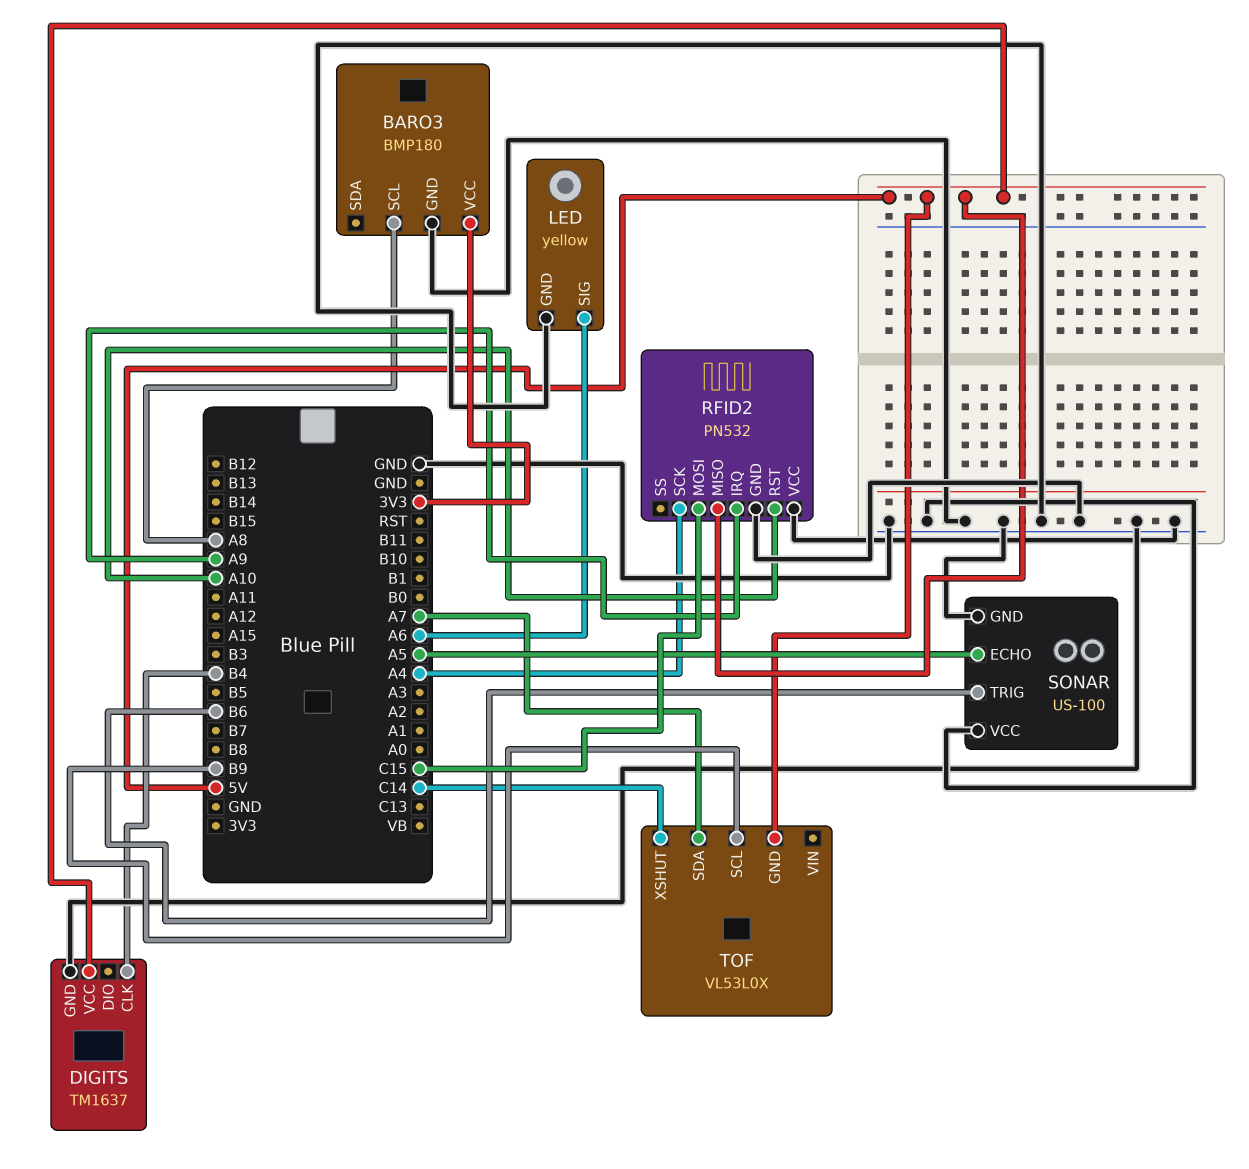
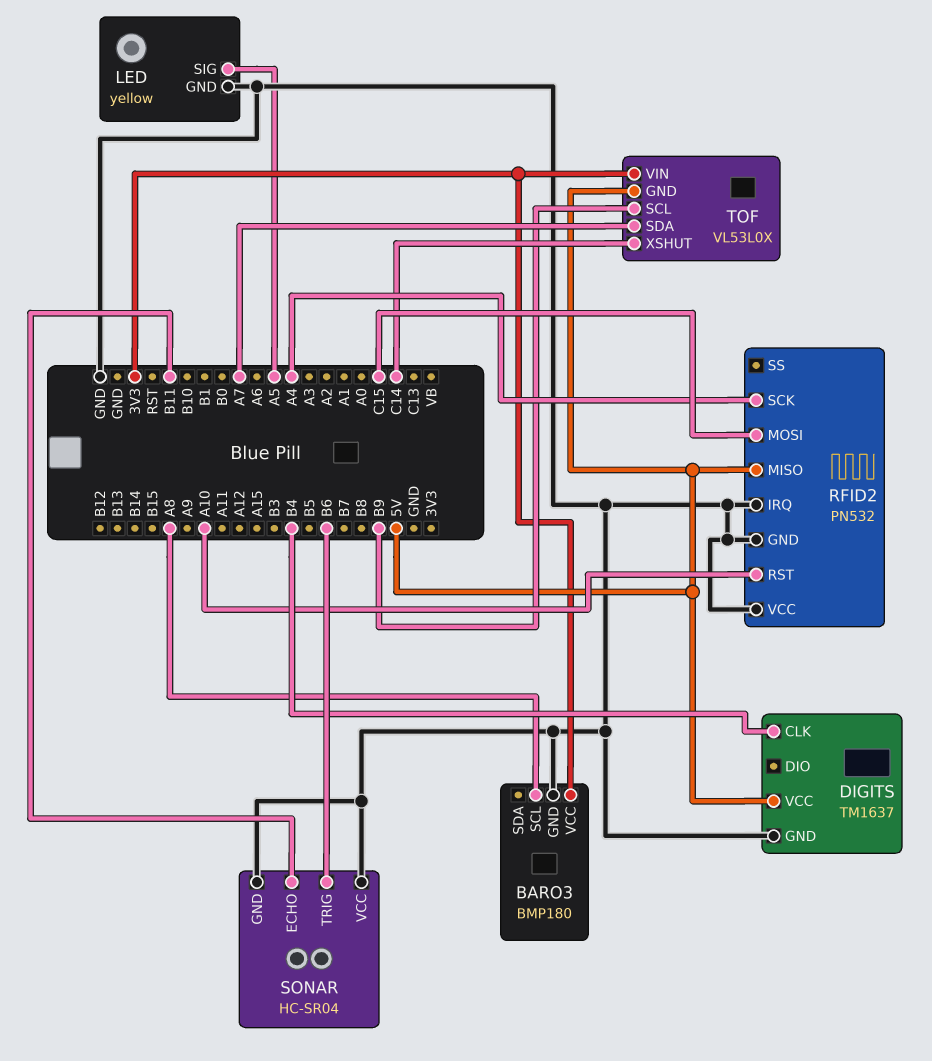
LED pin SIG: A6 -> A5
RFID2 pin IRQ: A9 -> GND
SONAR: US-100 -> HC-SR04
SONAR pin ECHO: A5 -> B11
TOF pin VIN: none -> 3V3

